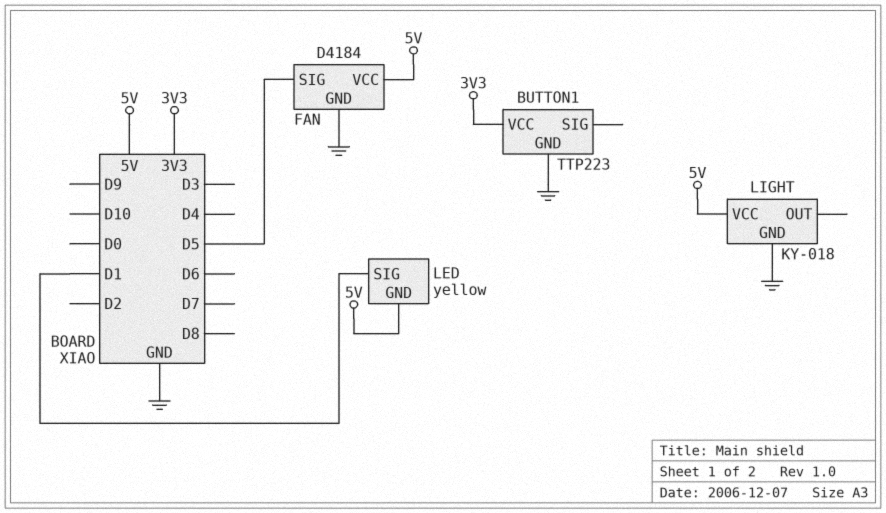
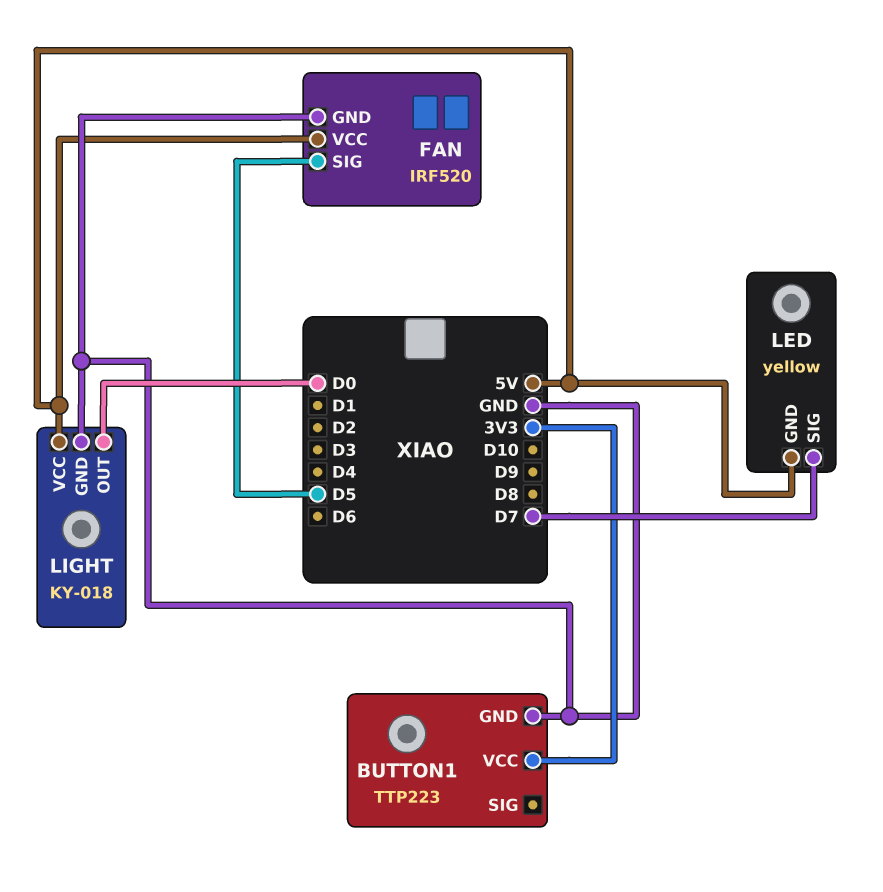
FAN: D4184 -> IRF520
LED pin SIG: D1 -> D7
LIGHT pin OUT: none -> D0

